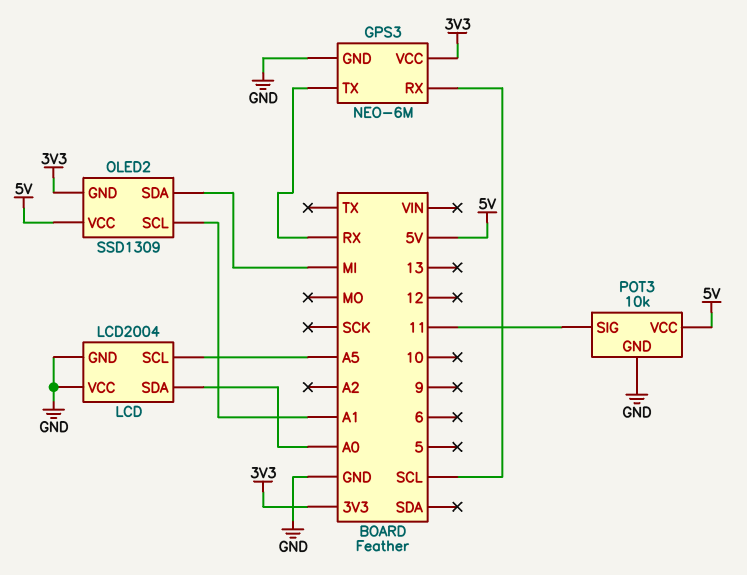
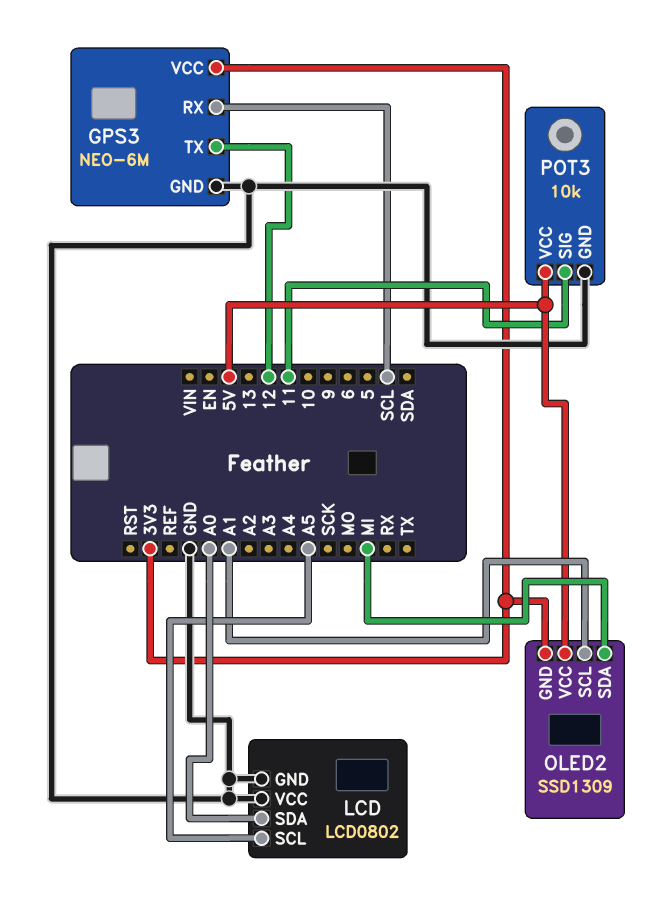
GPS3 pin TX: RX -> 12
LCD: LCD2004 -> LCD0802

